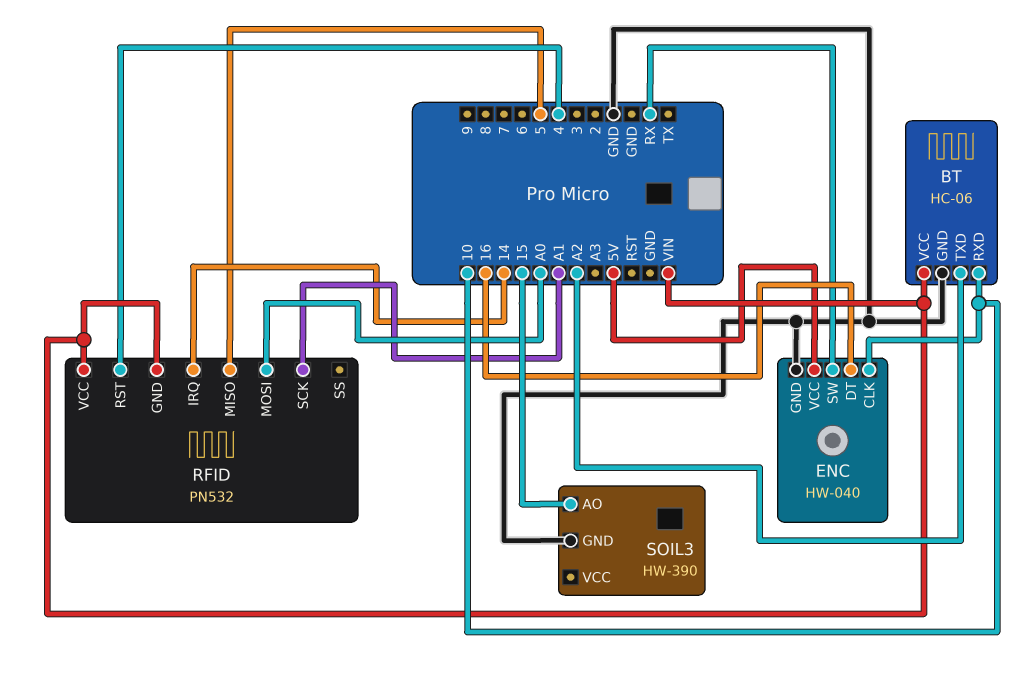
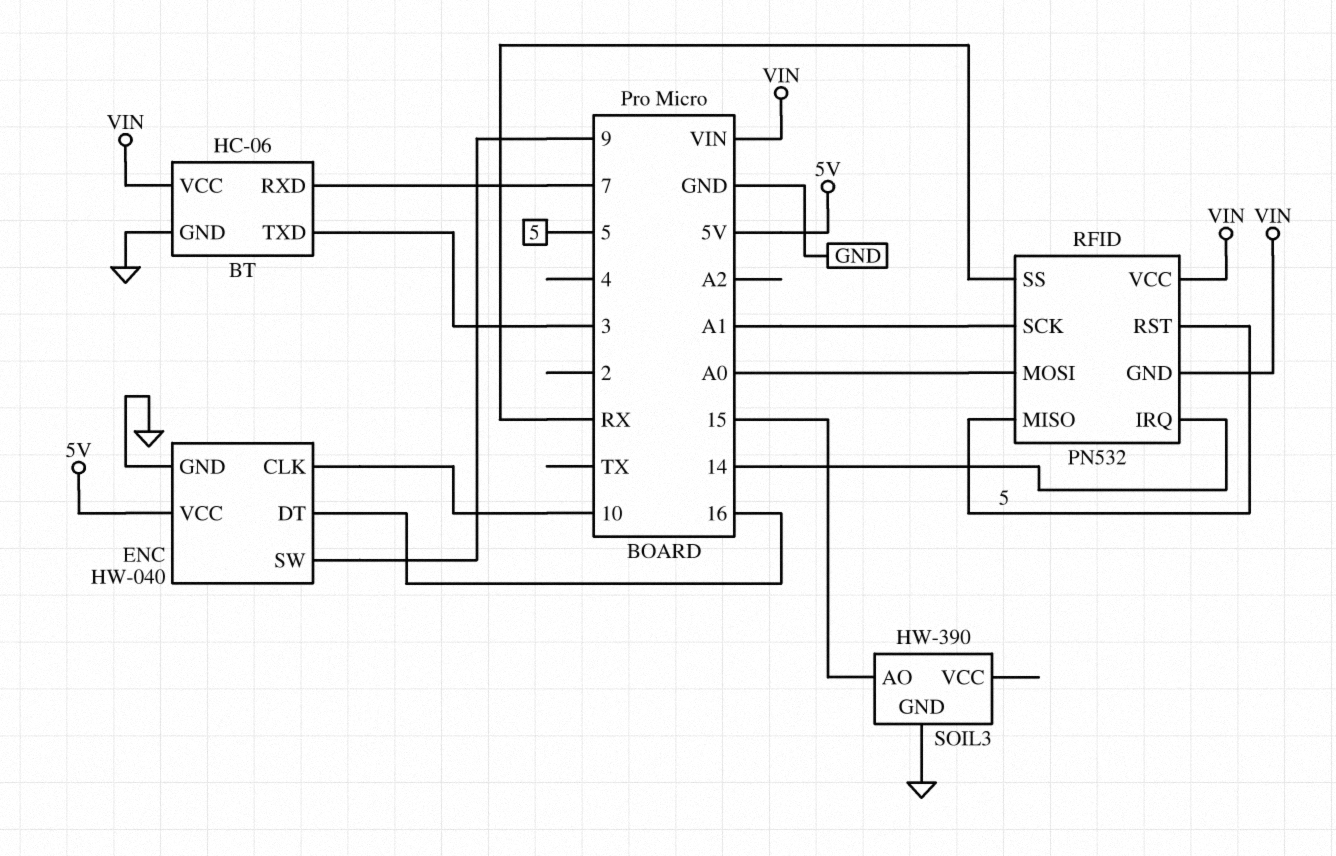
BT pin RXD: 10 -> 7
BT pin TXD: A2 -> 3
ENC pin SW: RX -> 9
RFID pin RST: 4 -> 5
RFID pin SS: none -> RX

